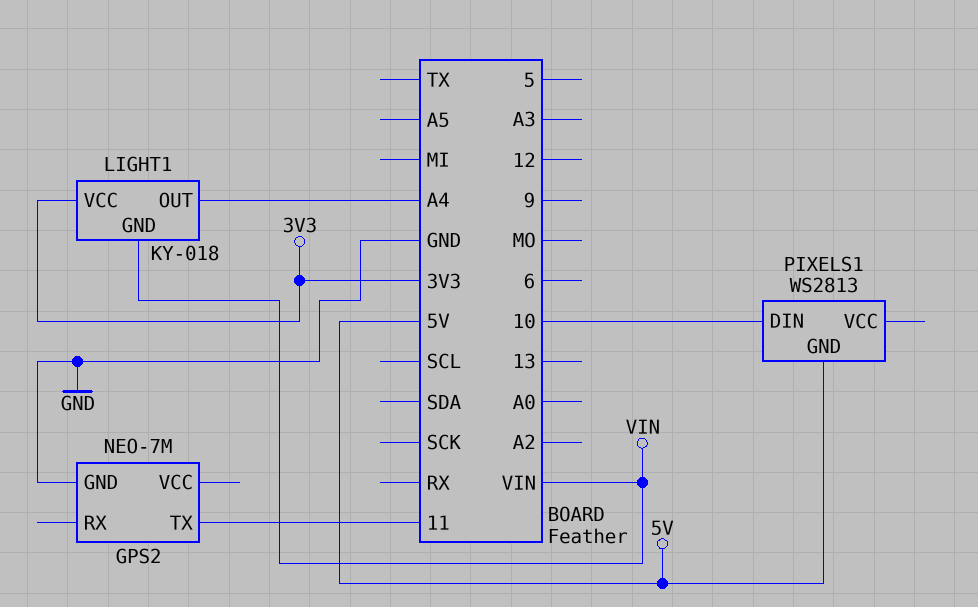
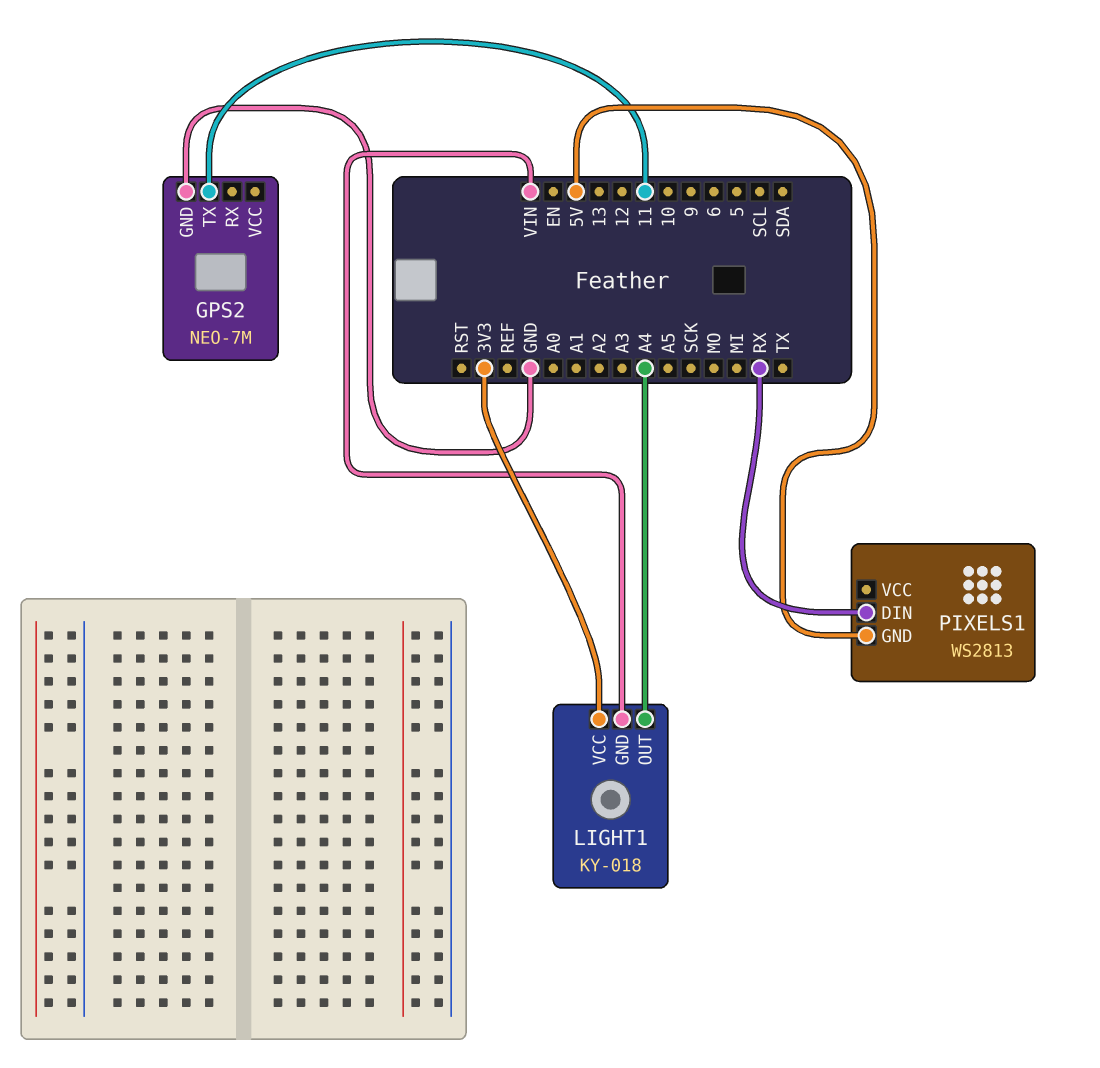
PIXELS1 pin DIN: 10 -> RX

